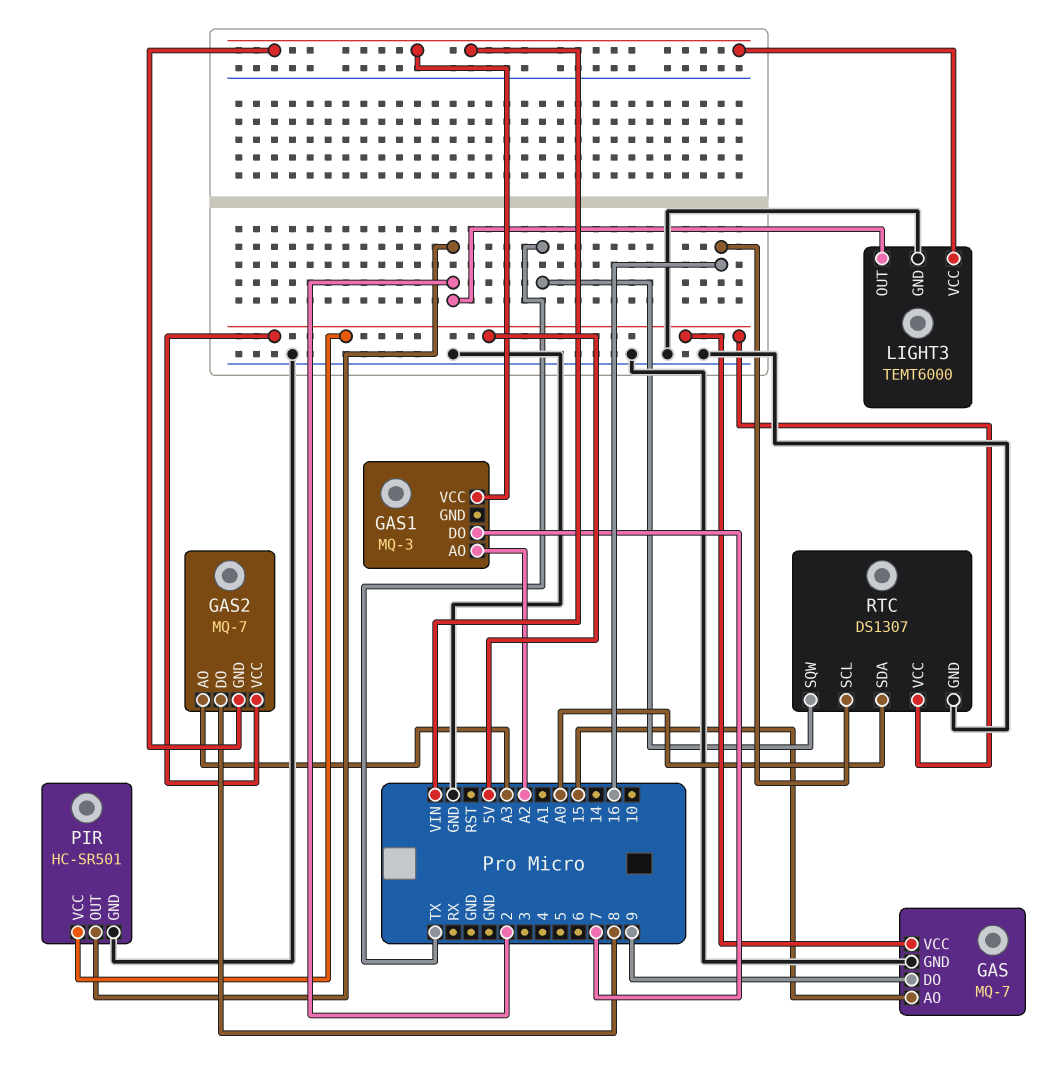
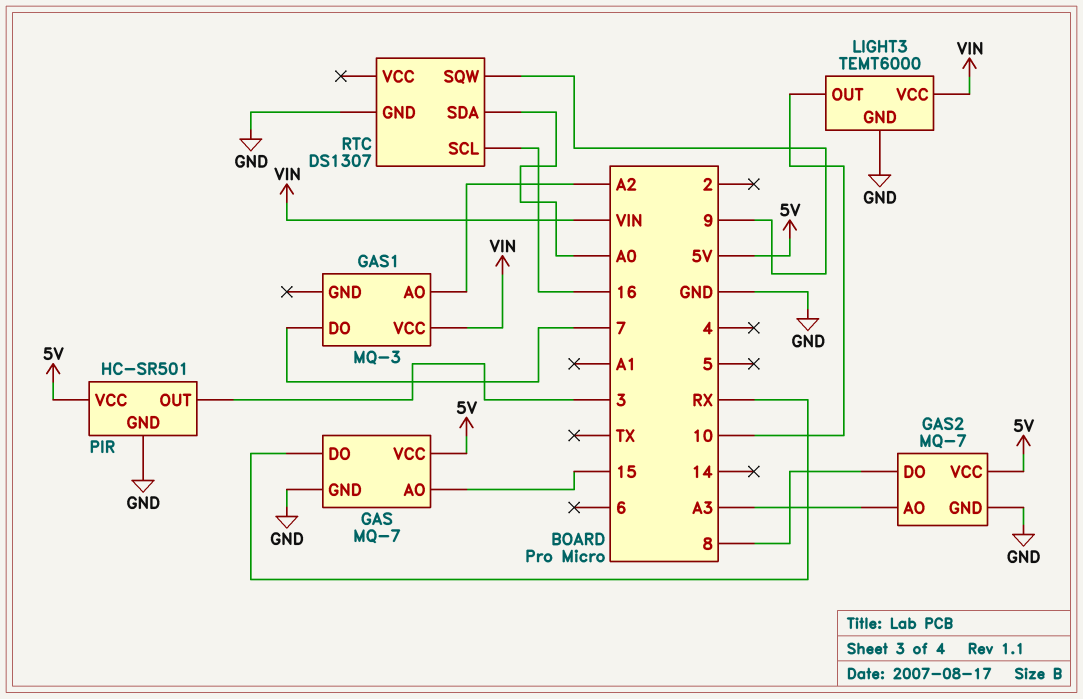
GAS pin DO: 9 -> RX
GAS2 pin GND: VIN -> GND
LIGHT3 pin OUT: 2 -> 10
PIR pin OUT: 2 -> 3
RTC pin SQW: TX -> 9
RTC pin VCC: 5V -> none

